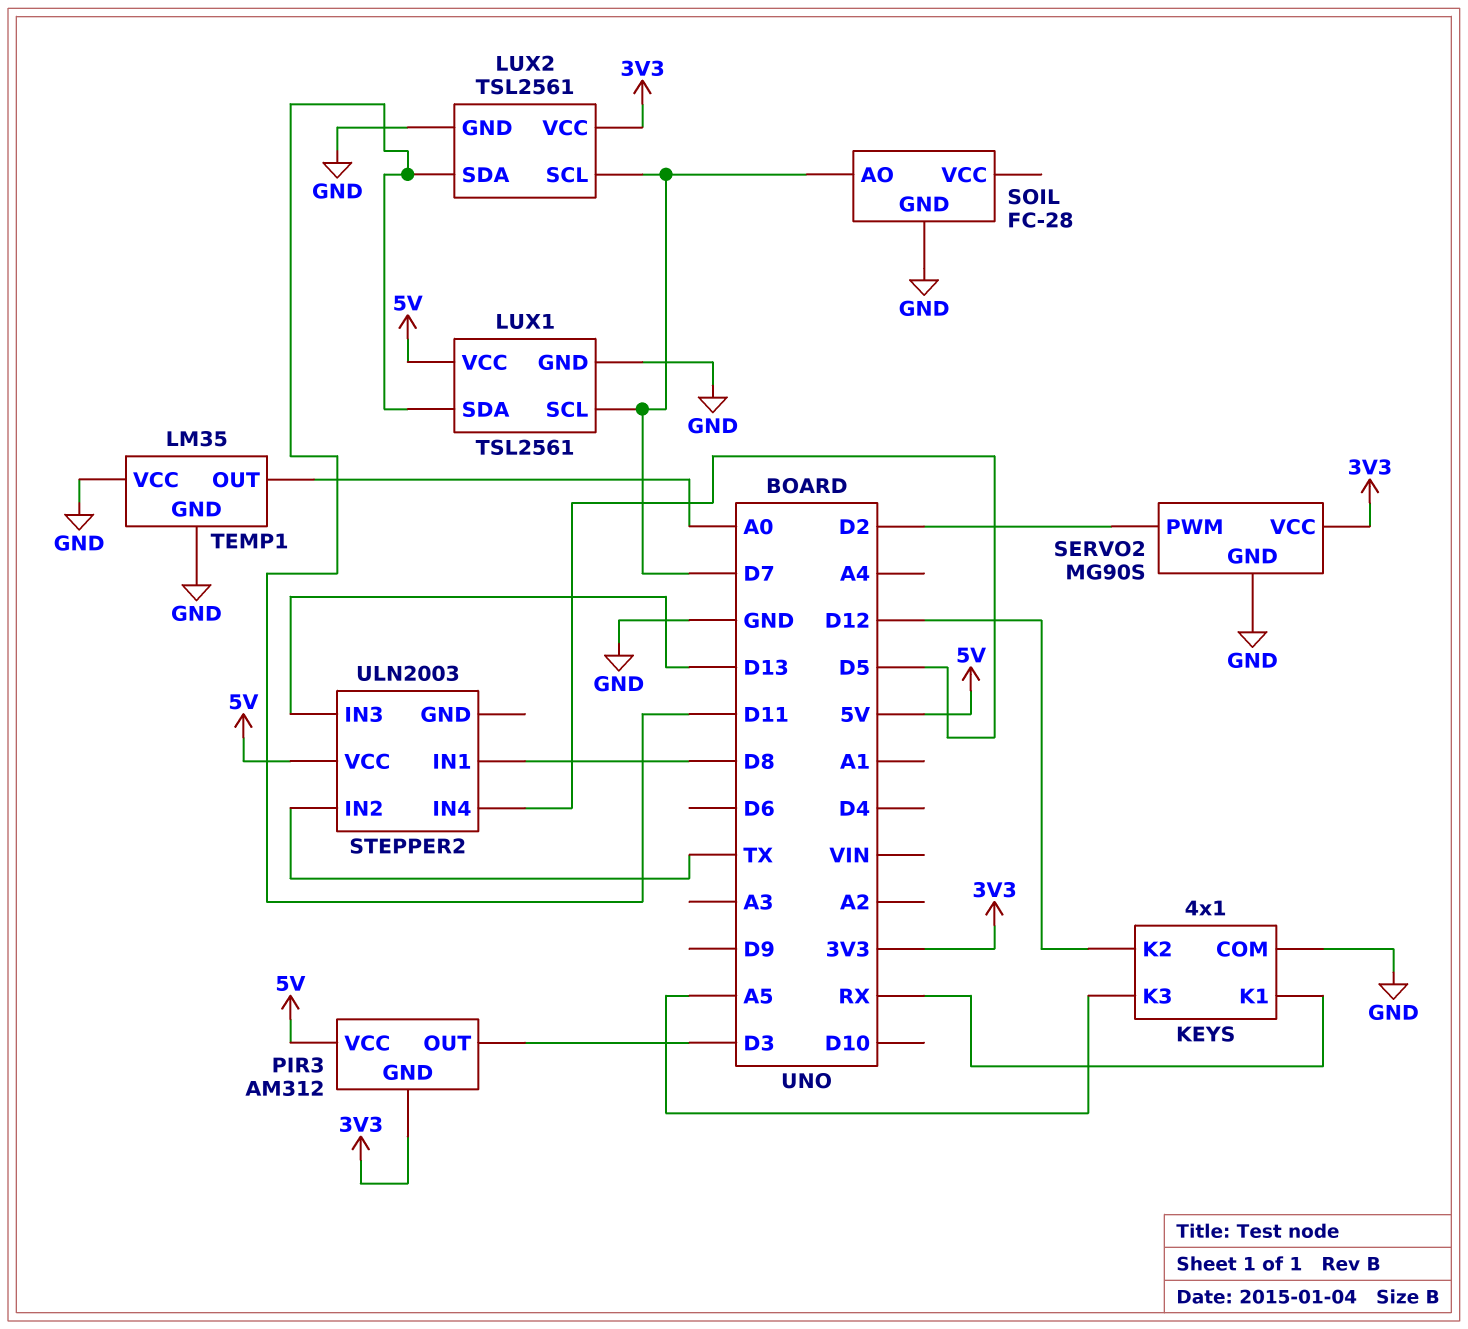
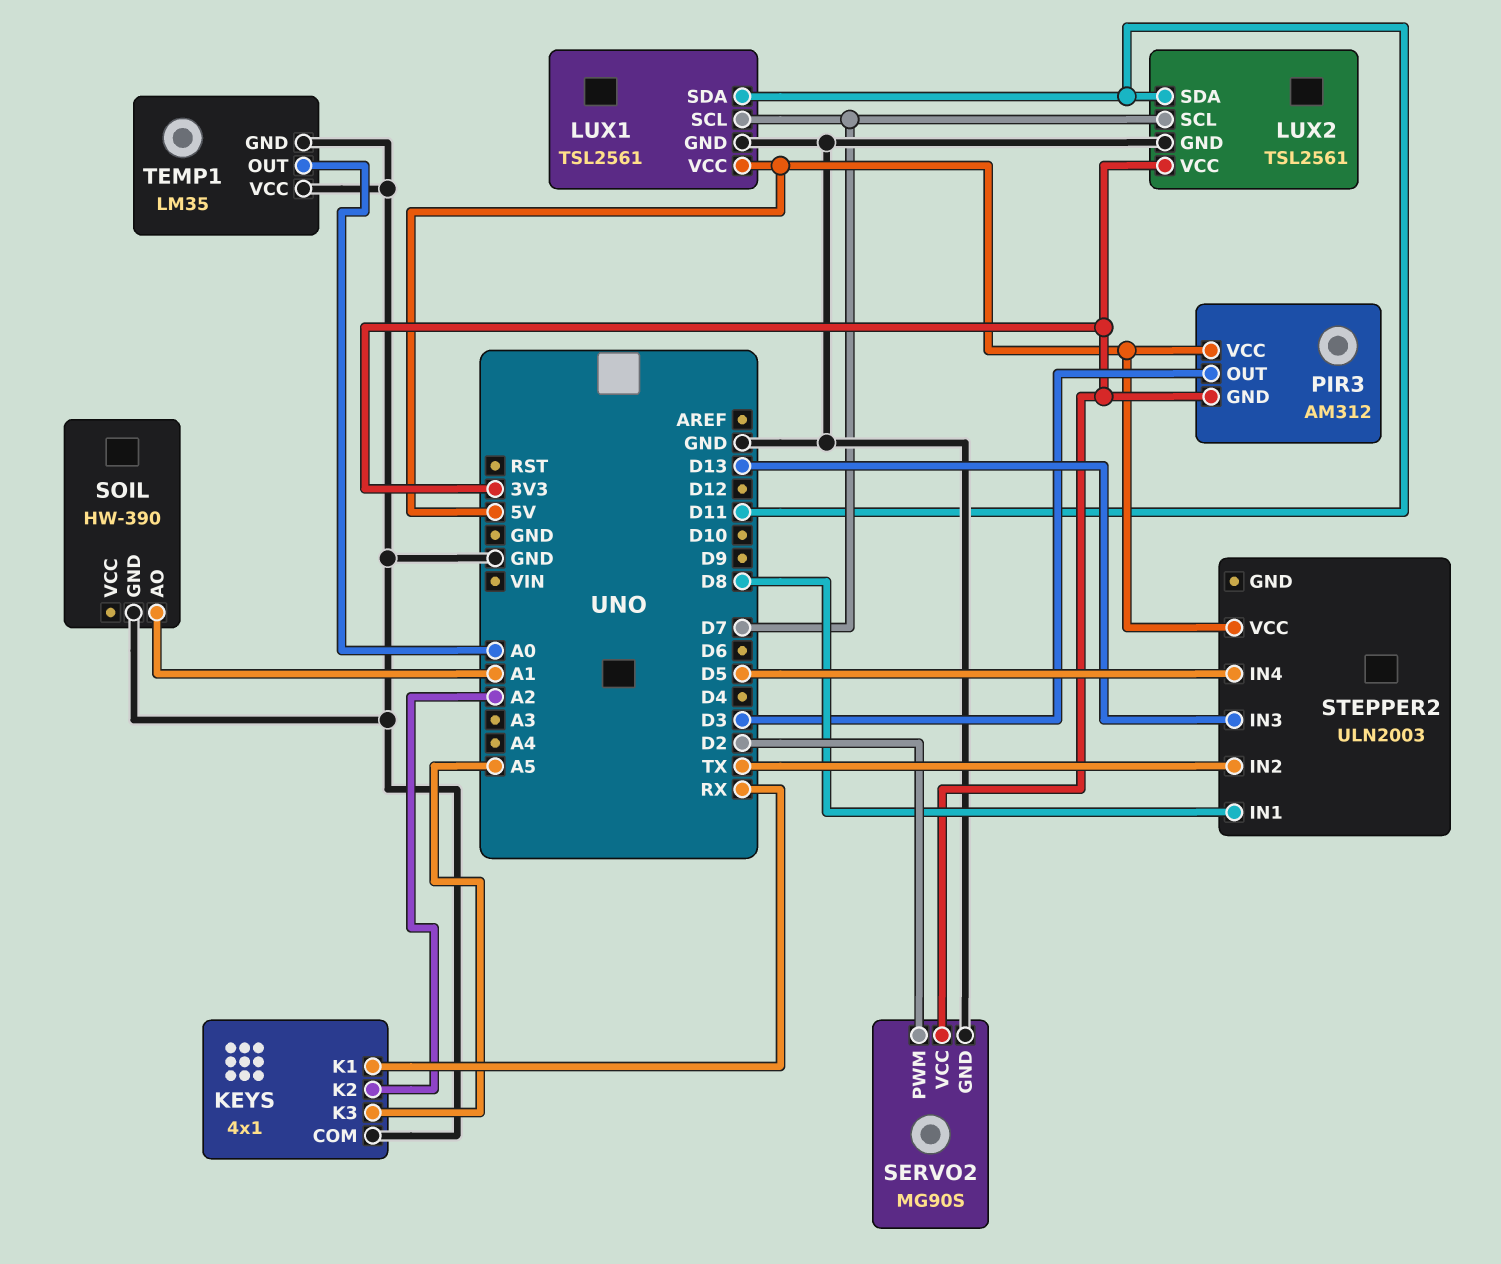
KEYS pin K2: D12 -> A2
SOIL: FC-28 -> HW-390
SOIL pin AO: D7 -> A1

